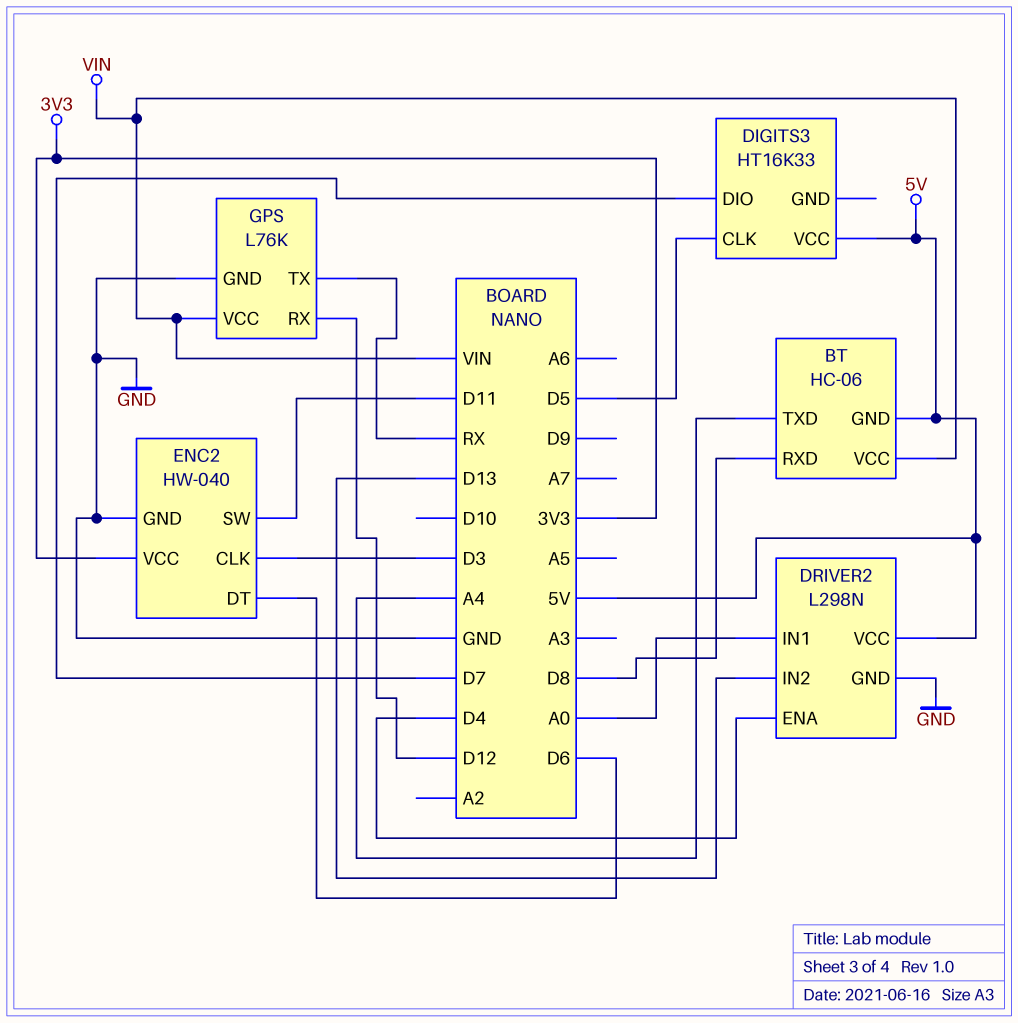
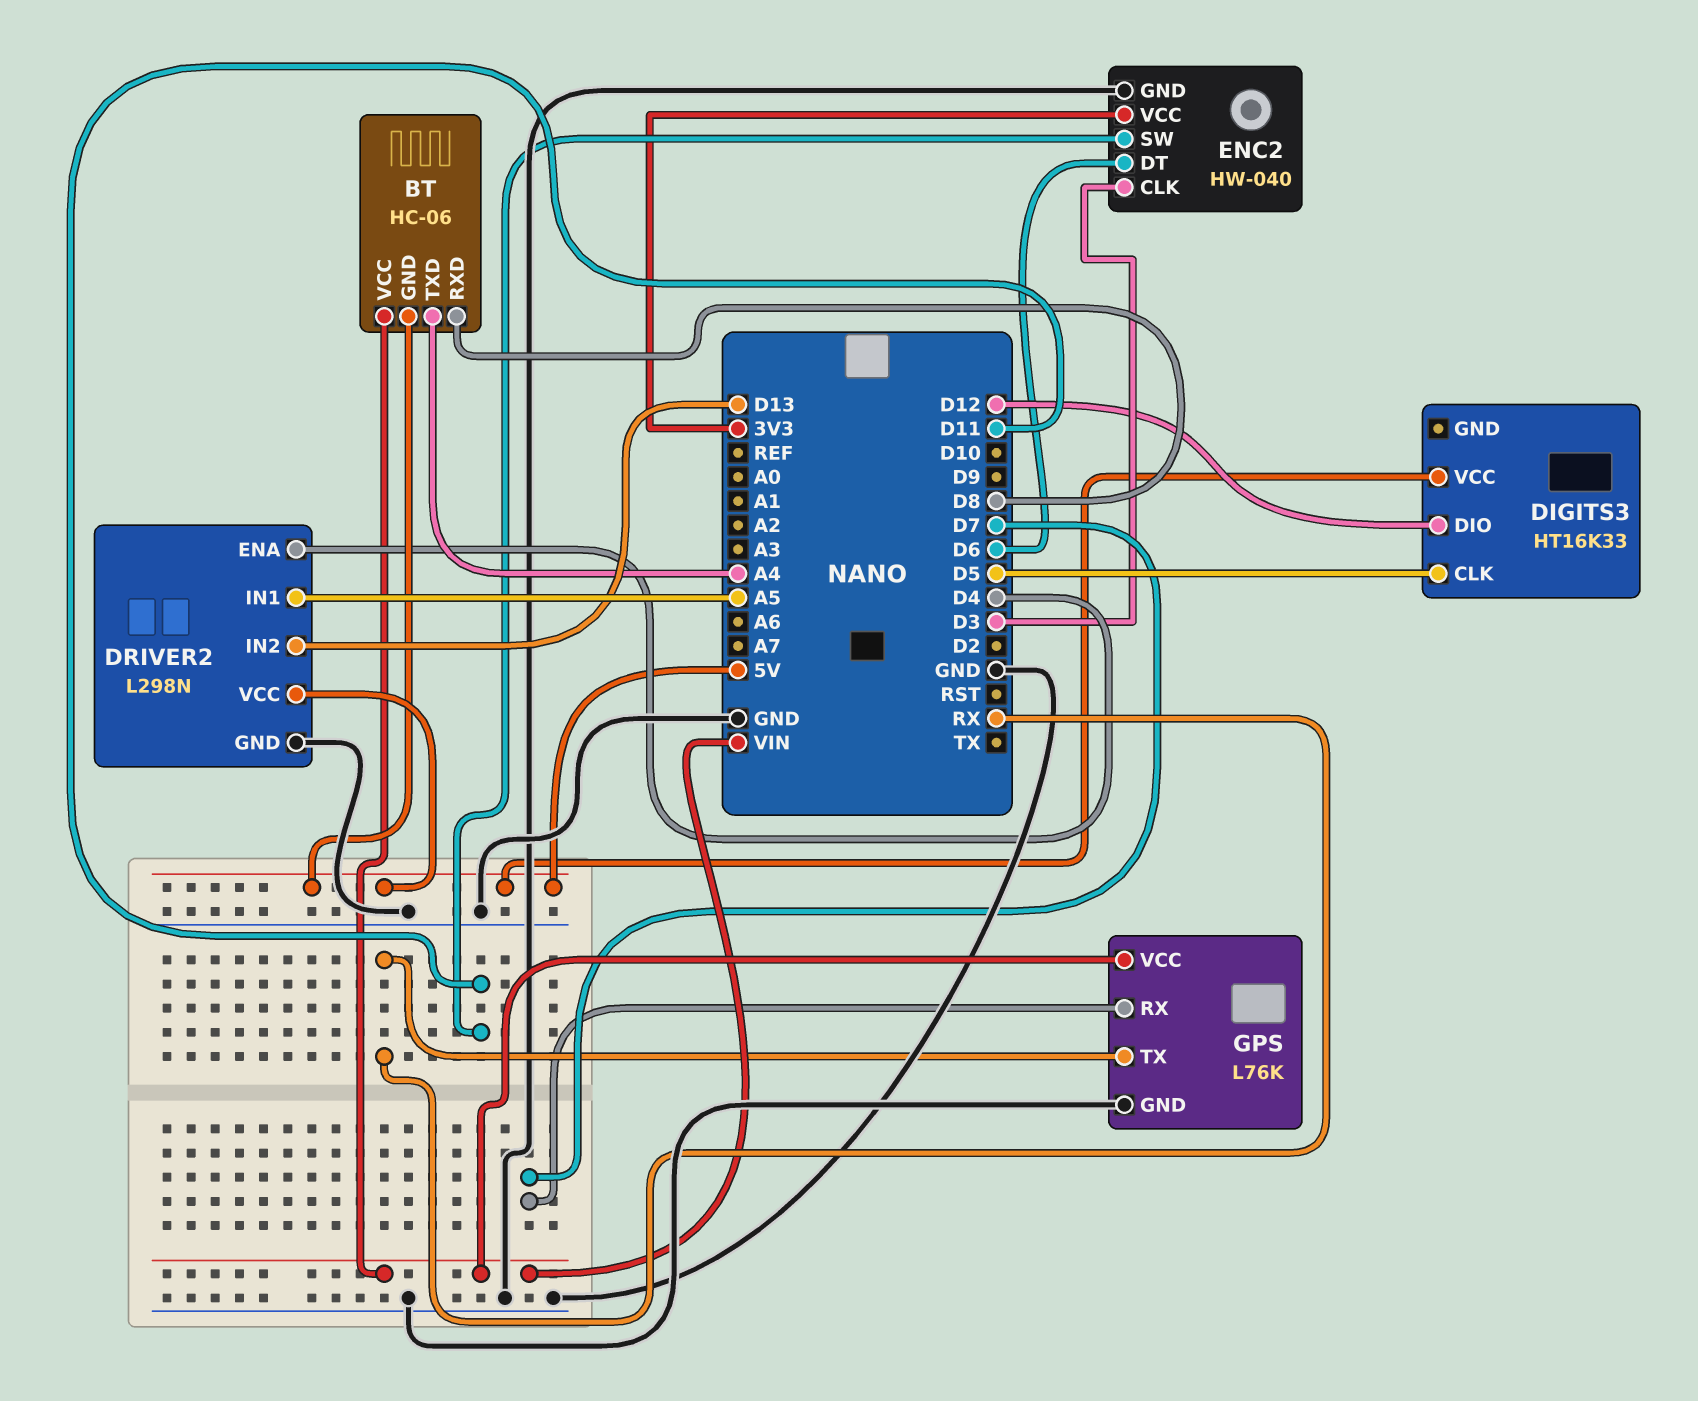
DIGITS3 pin DIO: D7 -> D12
DRIVER2 pin IN1: A0 -> A5
GPS pin RX: D12 -> D7

